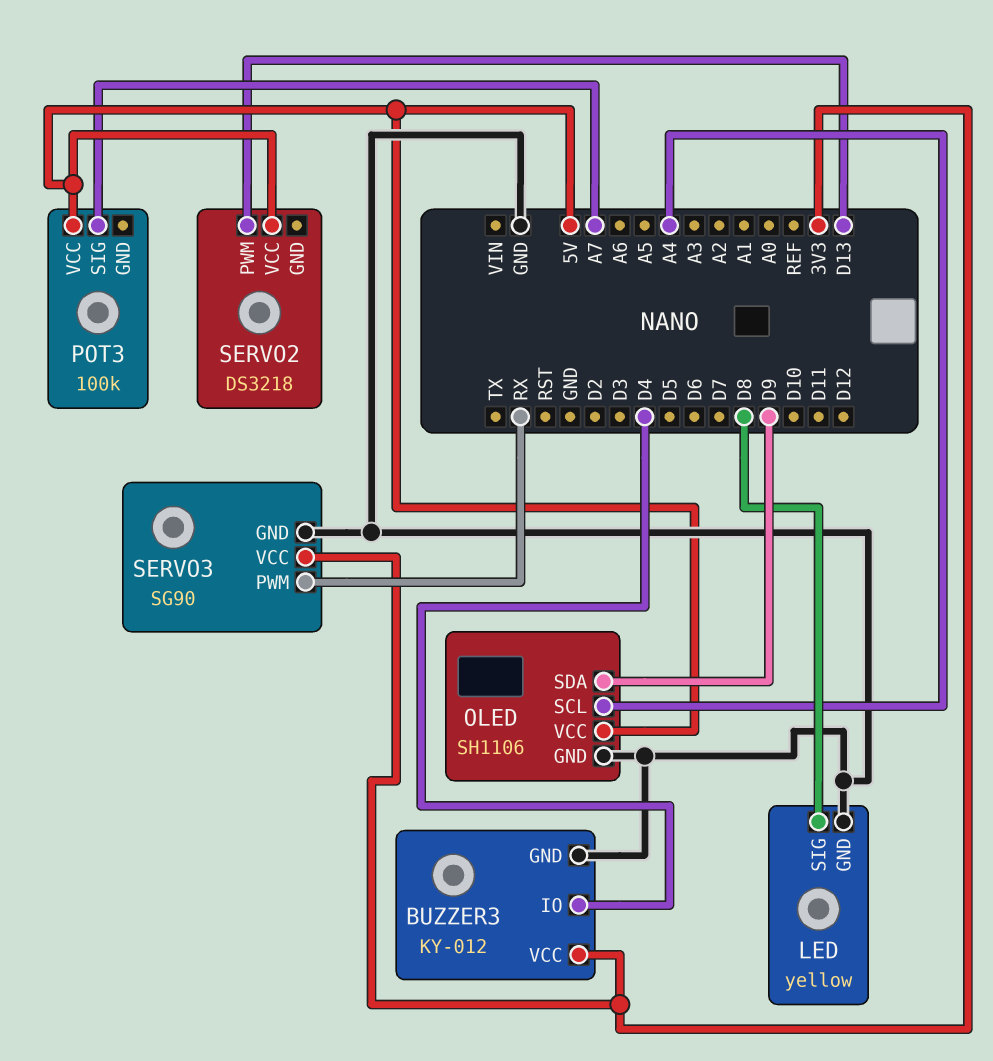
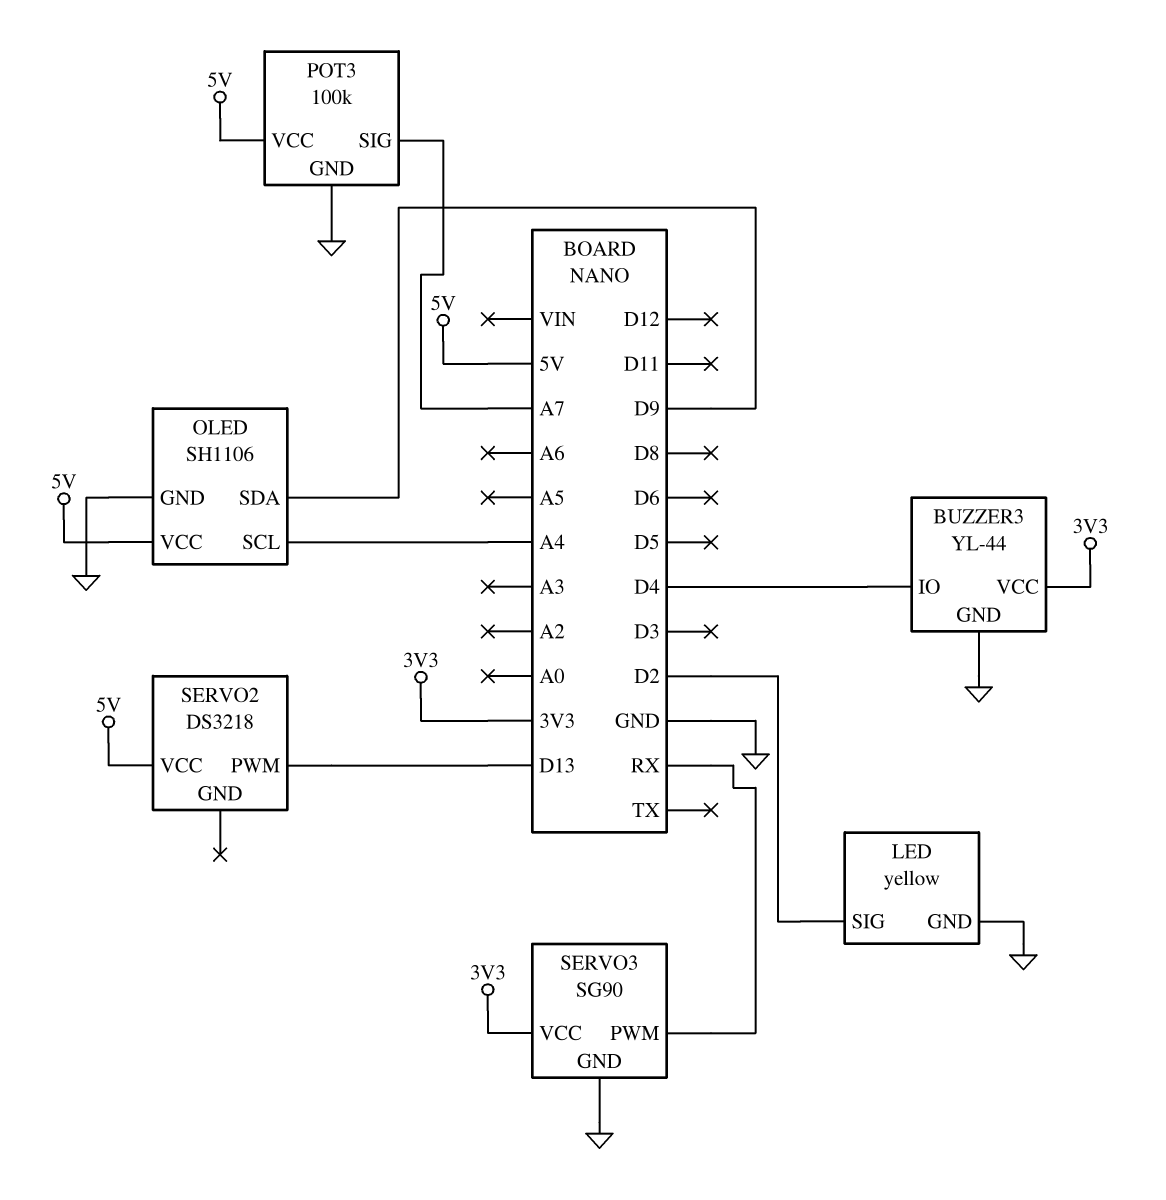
BUZZER3: KY-012 -> YL-44
LED pin SIG: D8 -> D2
POT3 pin GND: none -> GND

